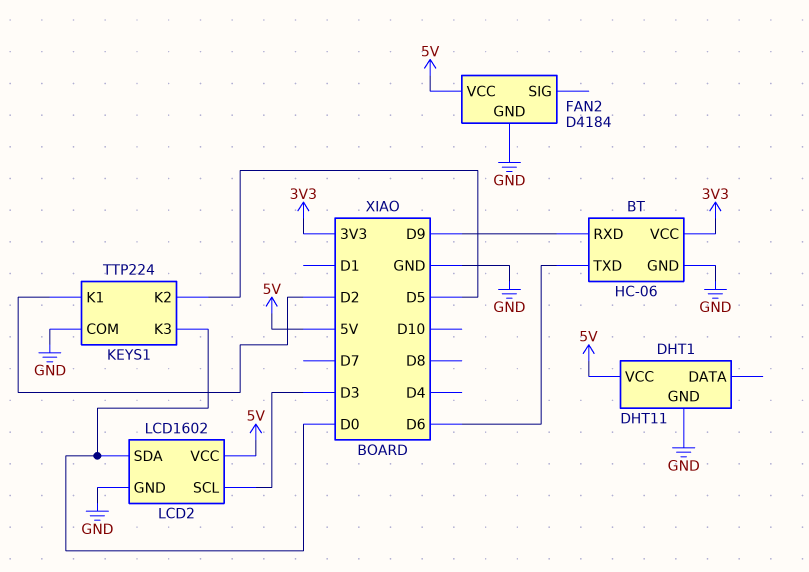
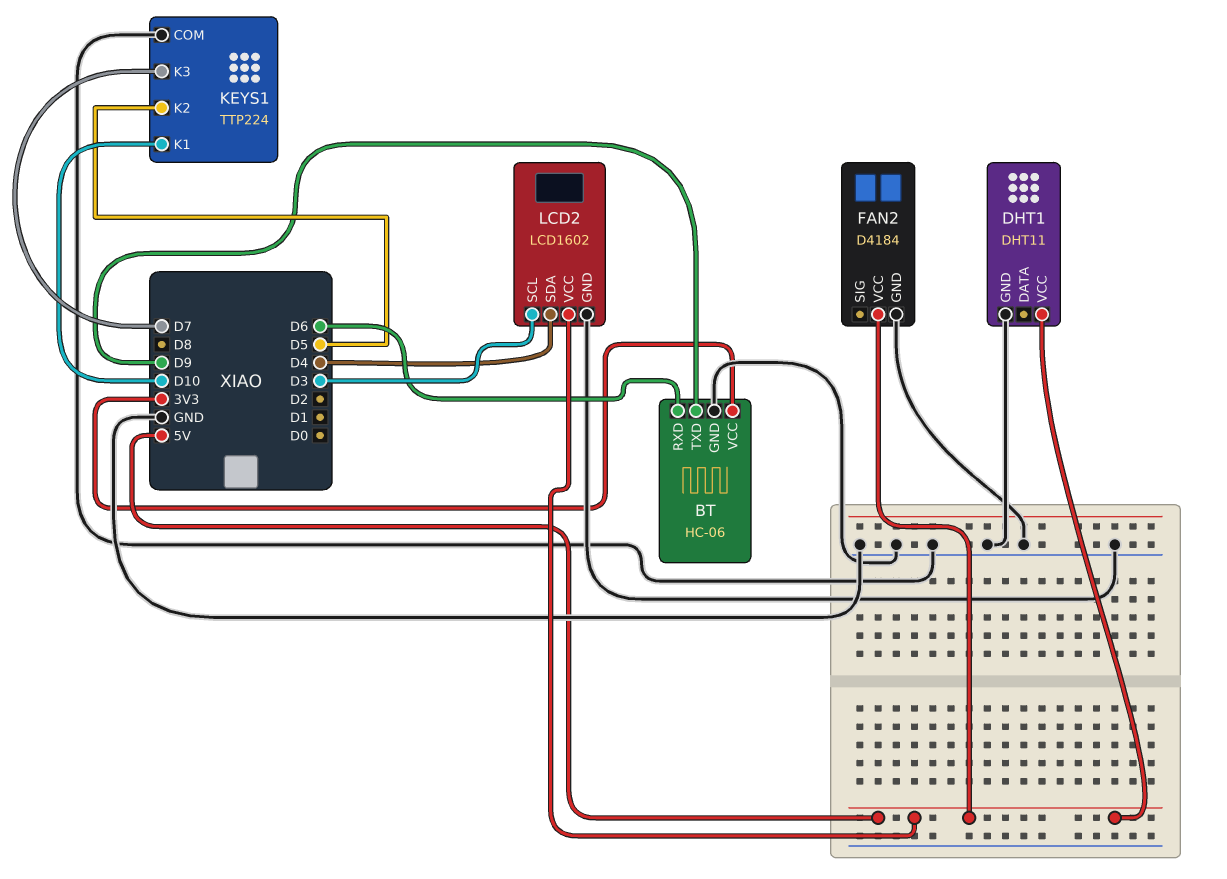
BT pin RXD: D9 -> D6
BT pin TXD: D6 -> D9
KEYS1 pin K1: D2 -> D10
KEYS1 pin K3: D0 -> D7
LCD2 pin SDA: D0 -> D4

